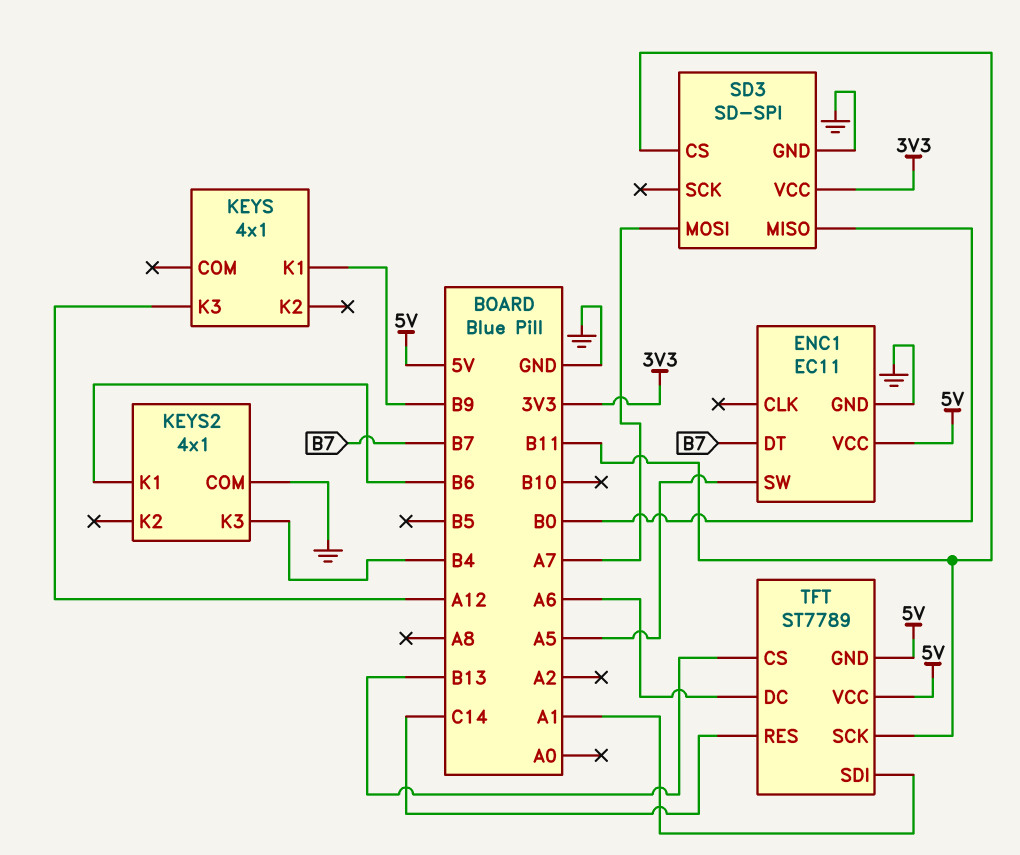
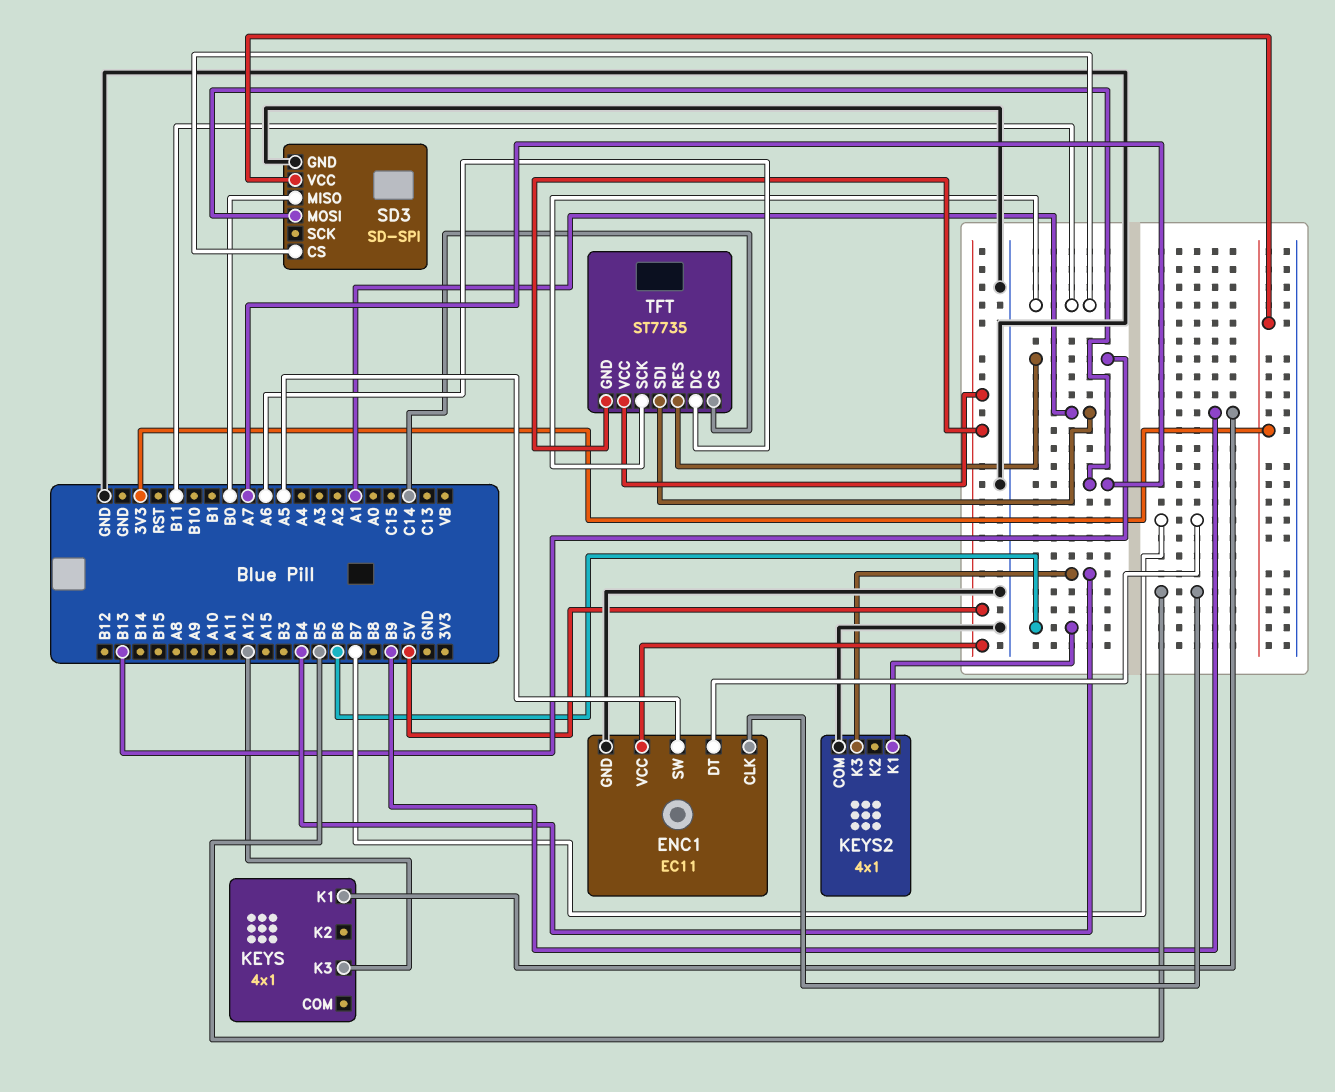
ENC1 pin CLK: none -> B5
TFT: ST7789 -> ST7735
TFT pin CS: B13 -> C14
TFT pin RES: C14 -> B13

